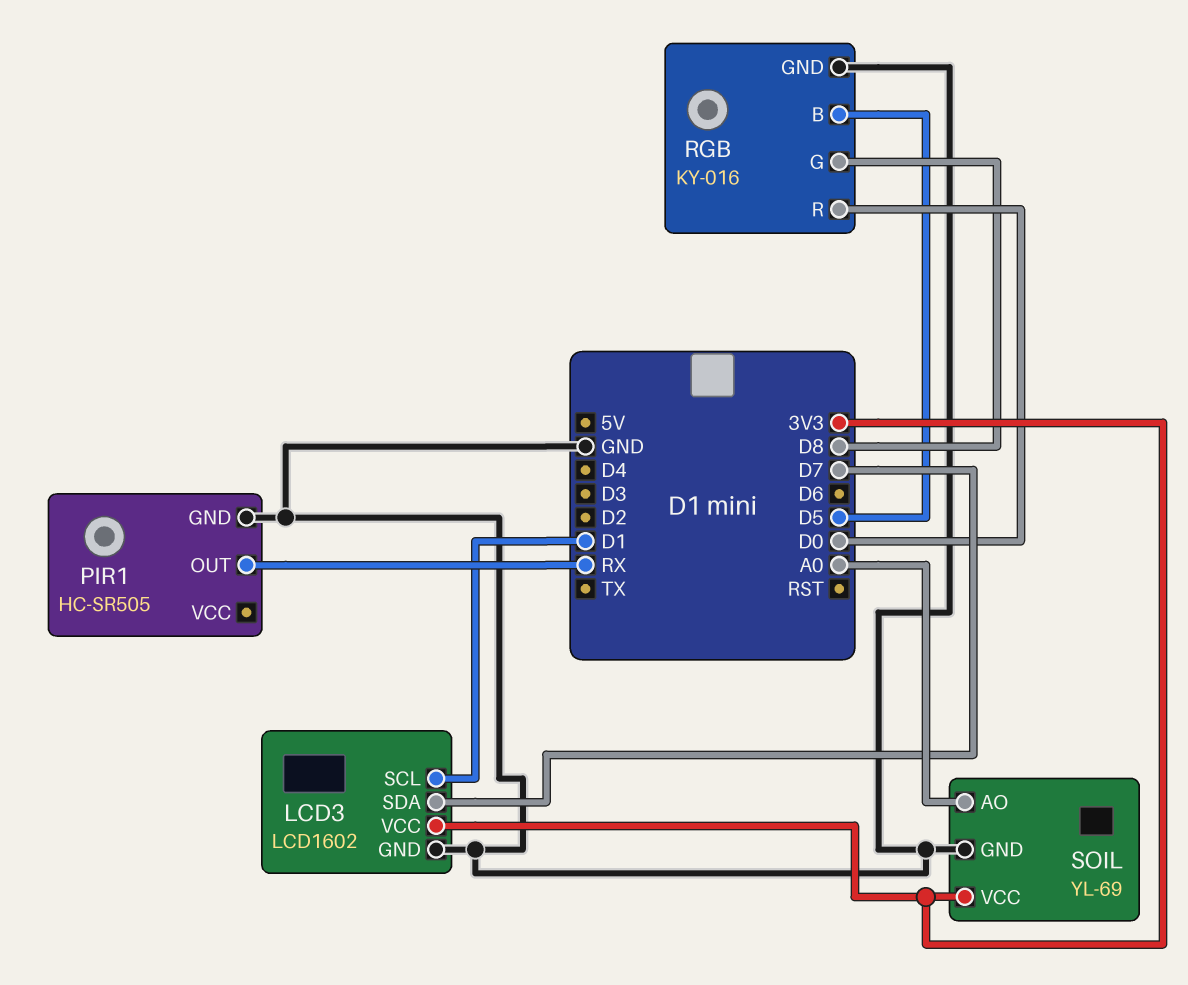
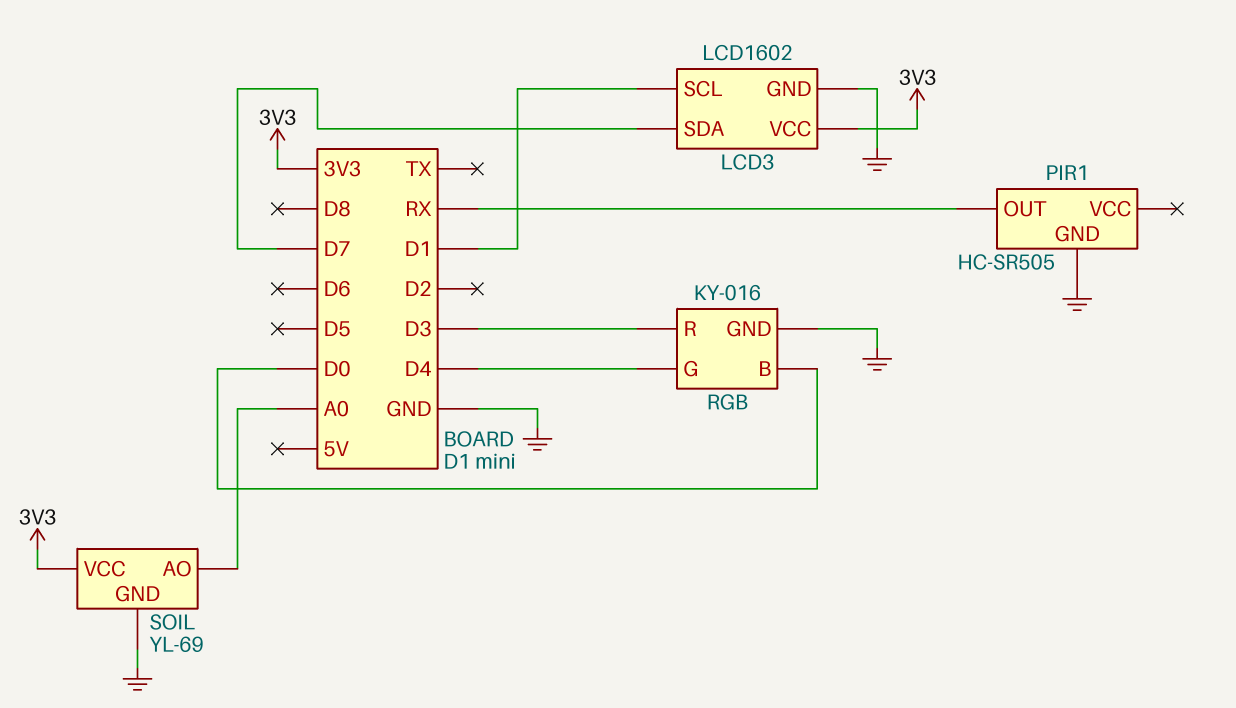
RGB pin B: D5 -> D0
RGB pin G: D8 -> D4
RGB pin R: D0 -> D3

